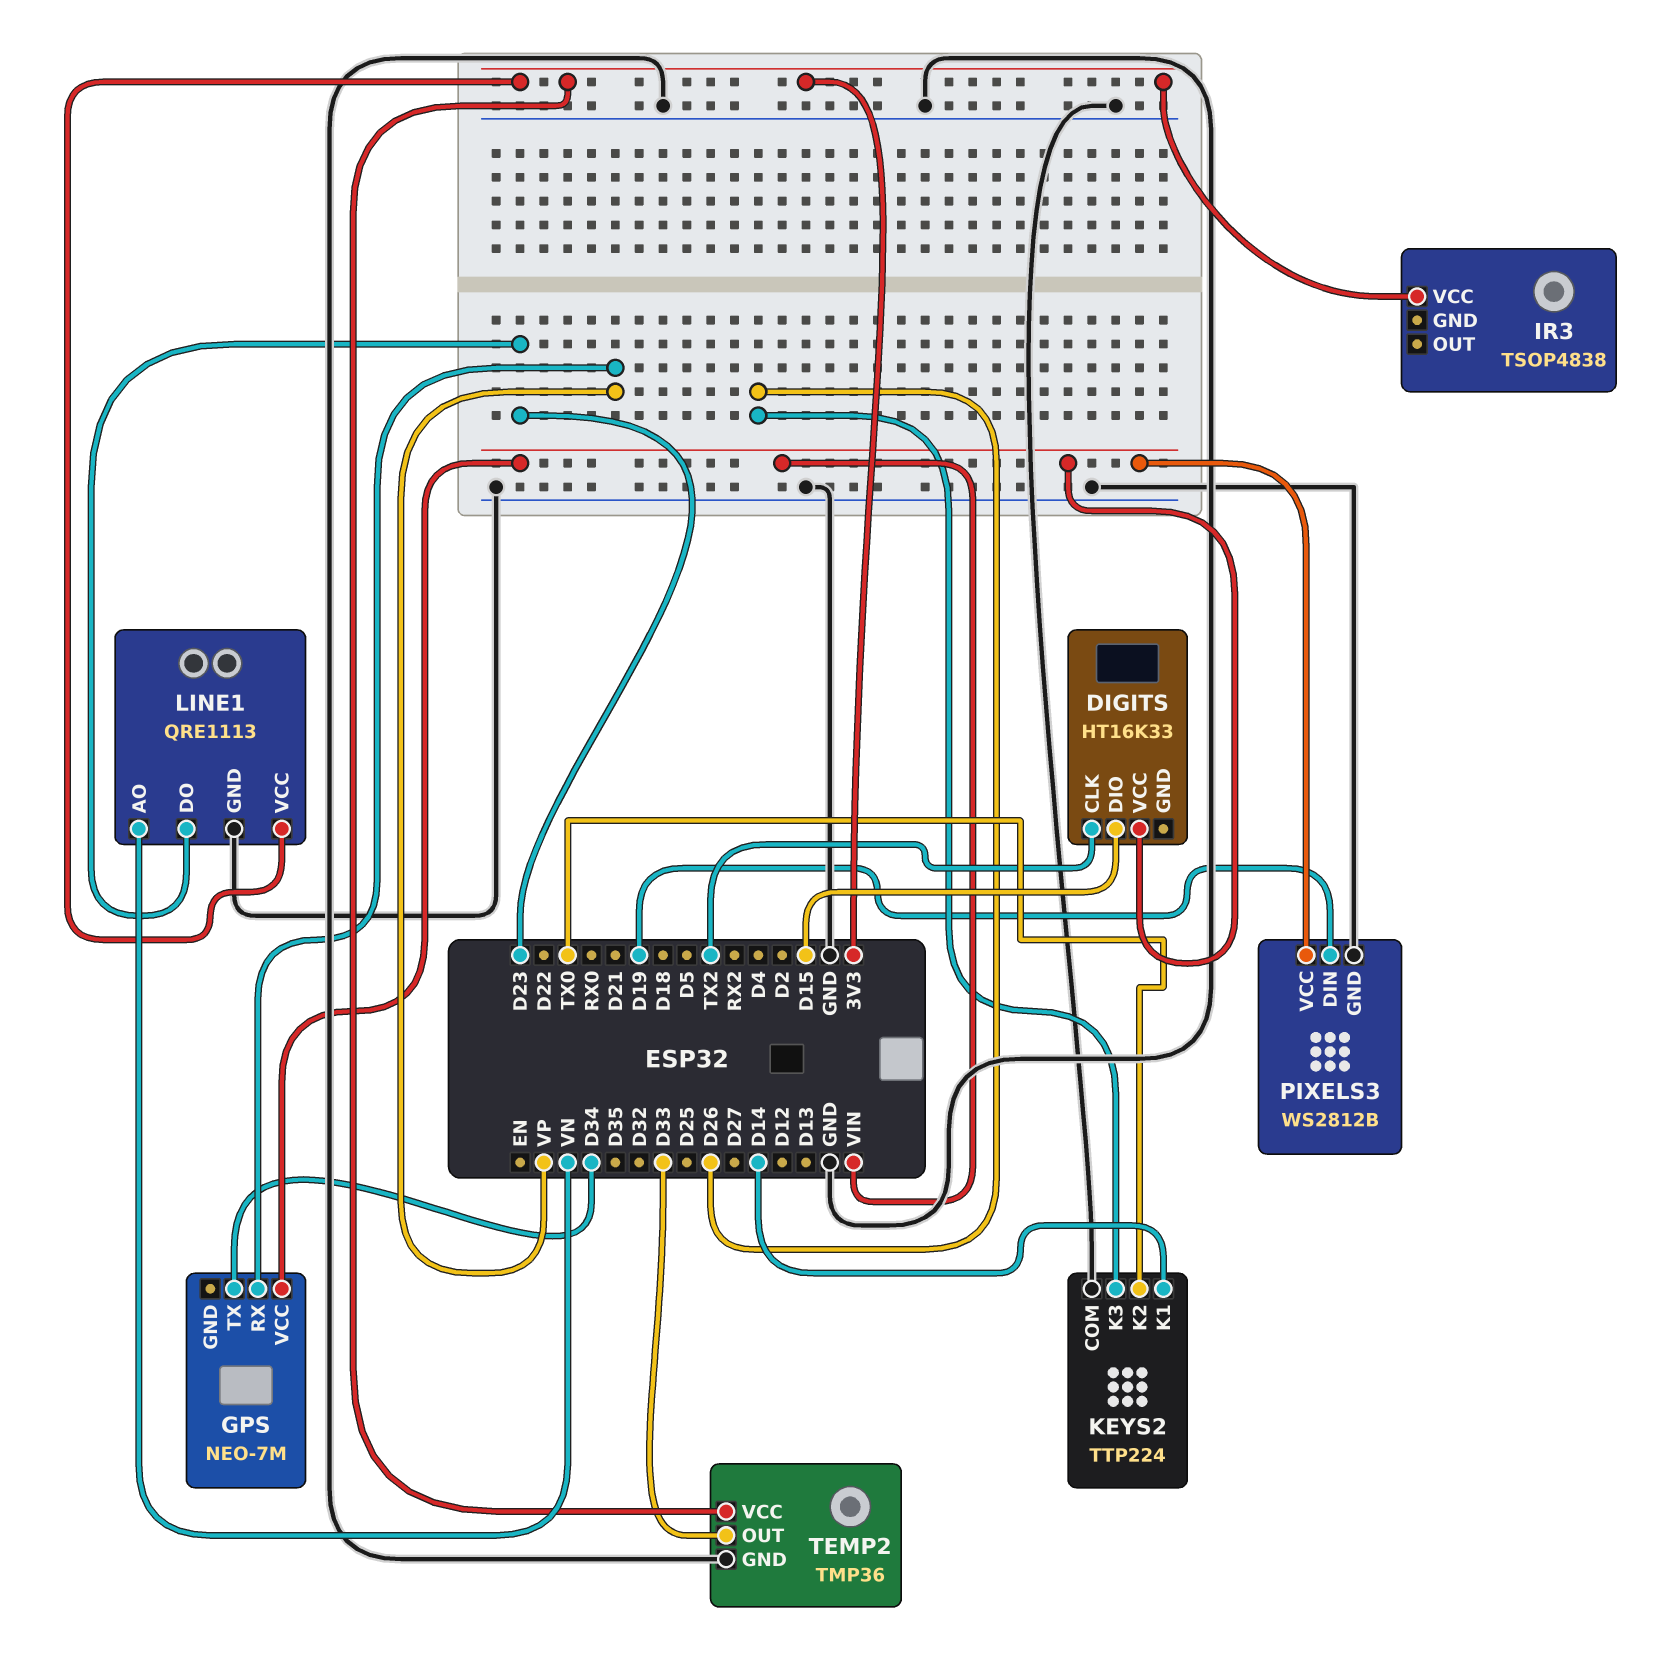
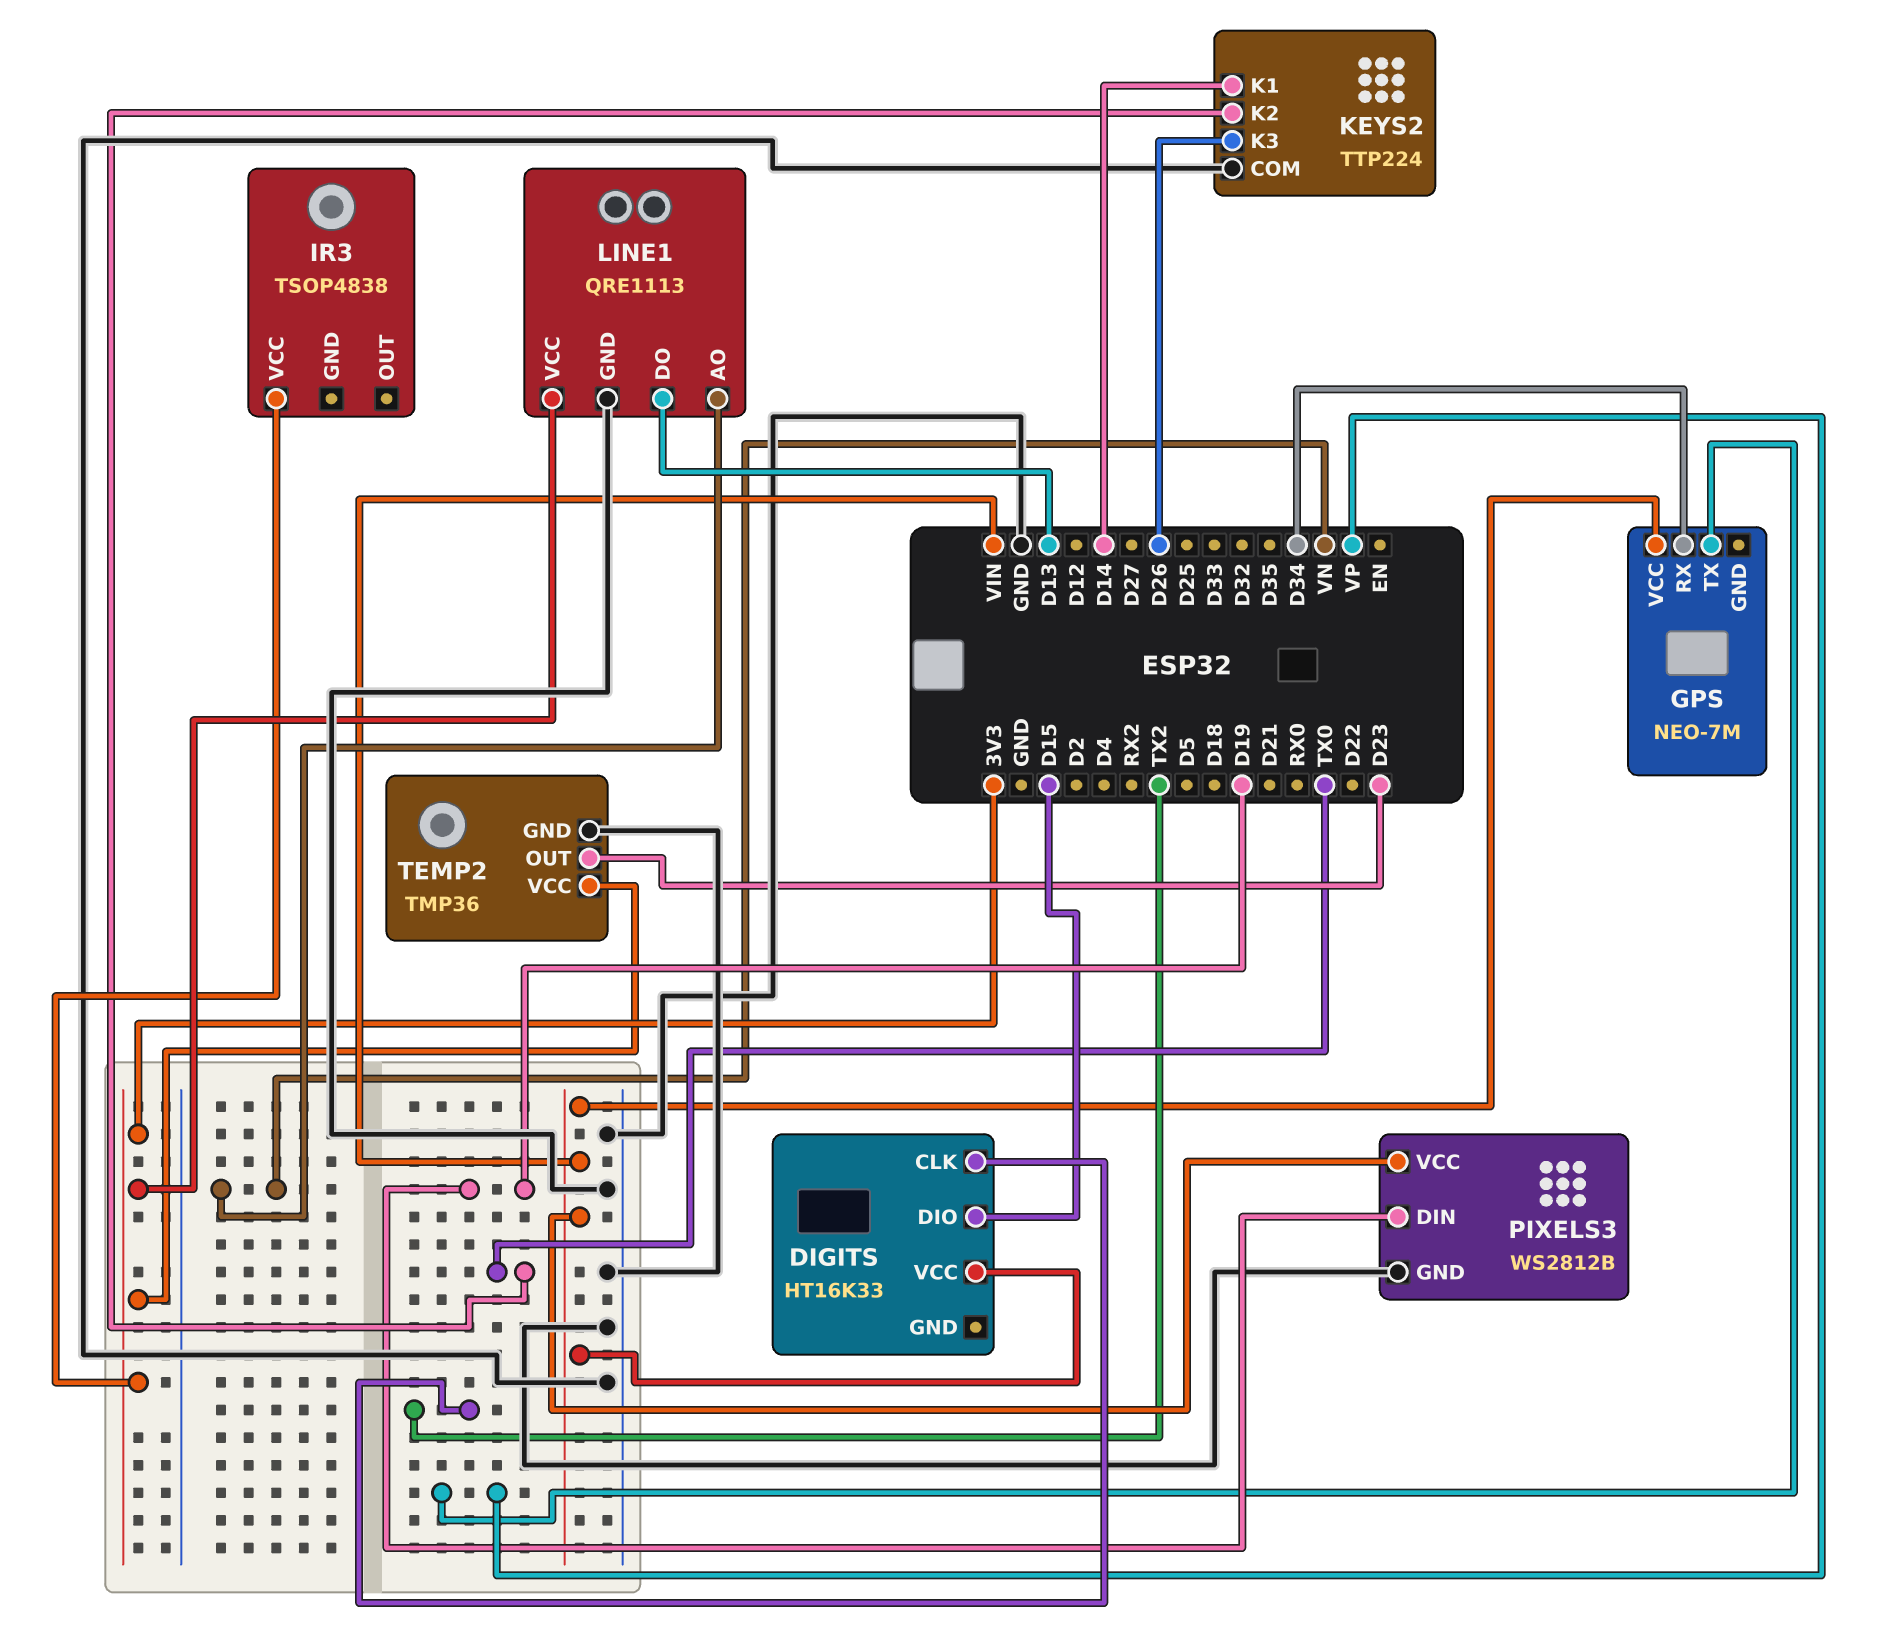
GPS pin RX: VP -> D34
GPS pin TX: D34 -> VP
LINE1 pin DO: D23 -> D13
TEMP2 pin OUT: D33 -> D23

